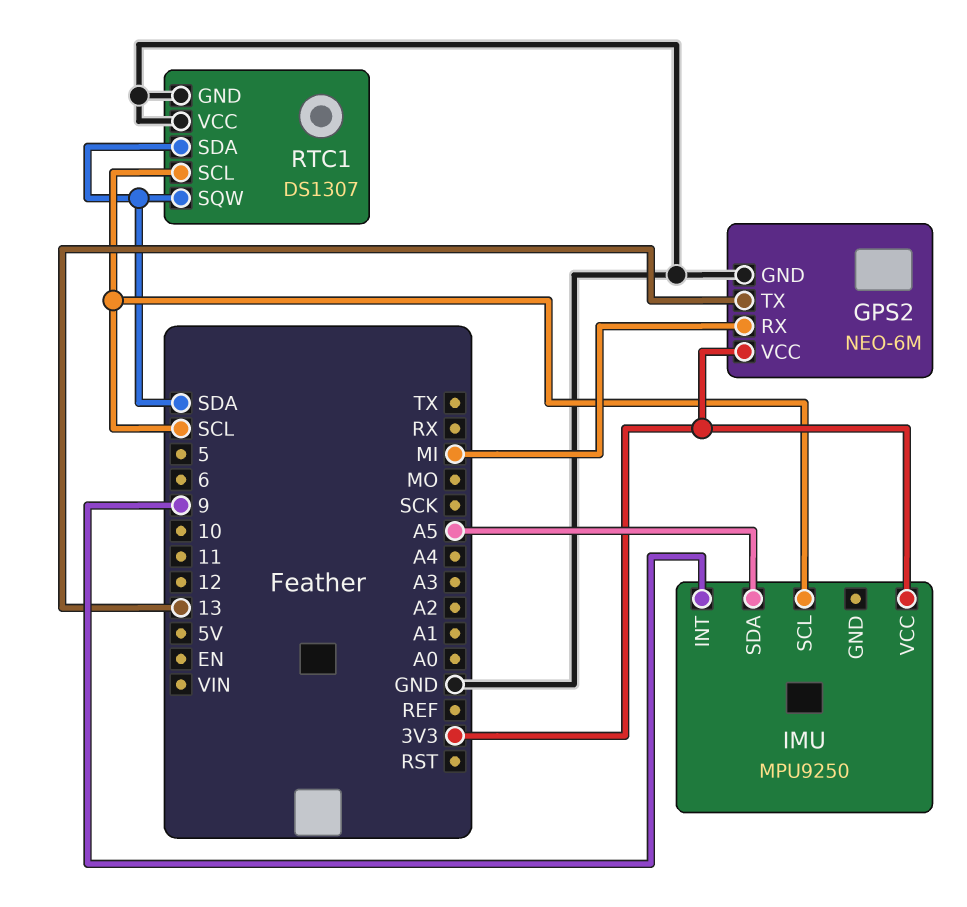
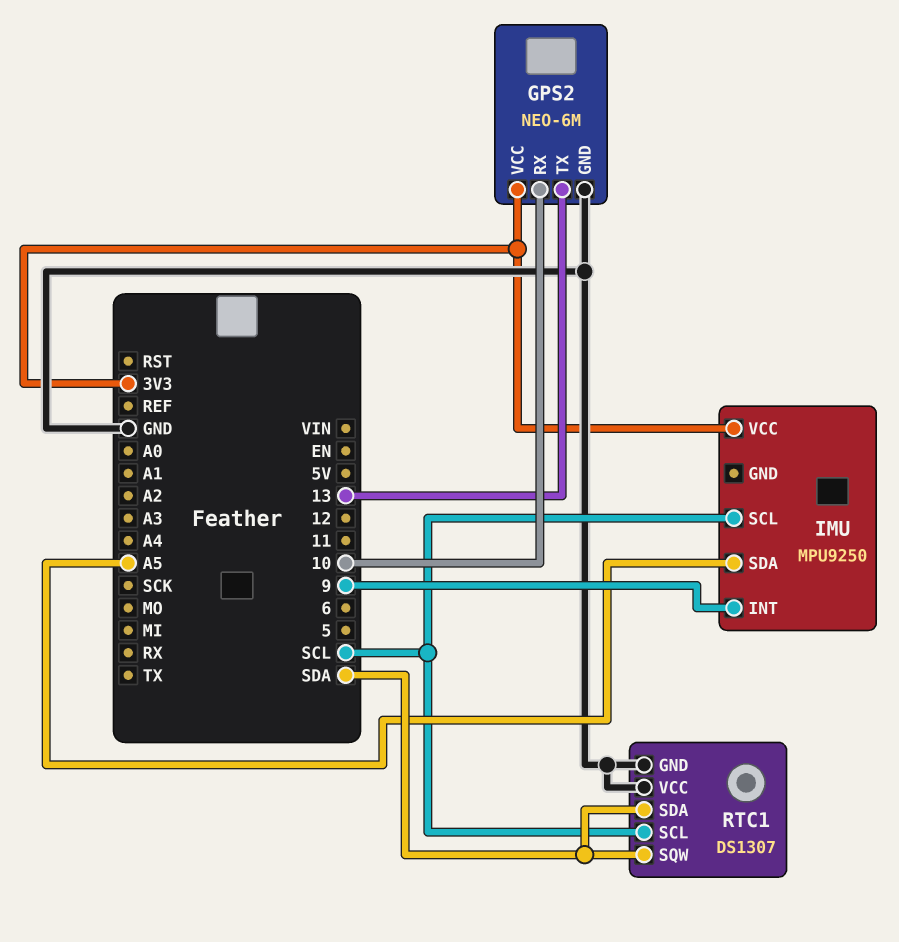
GPS2 pin RX: MI -> 10

